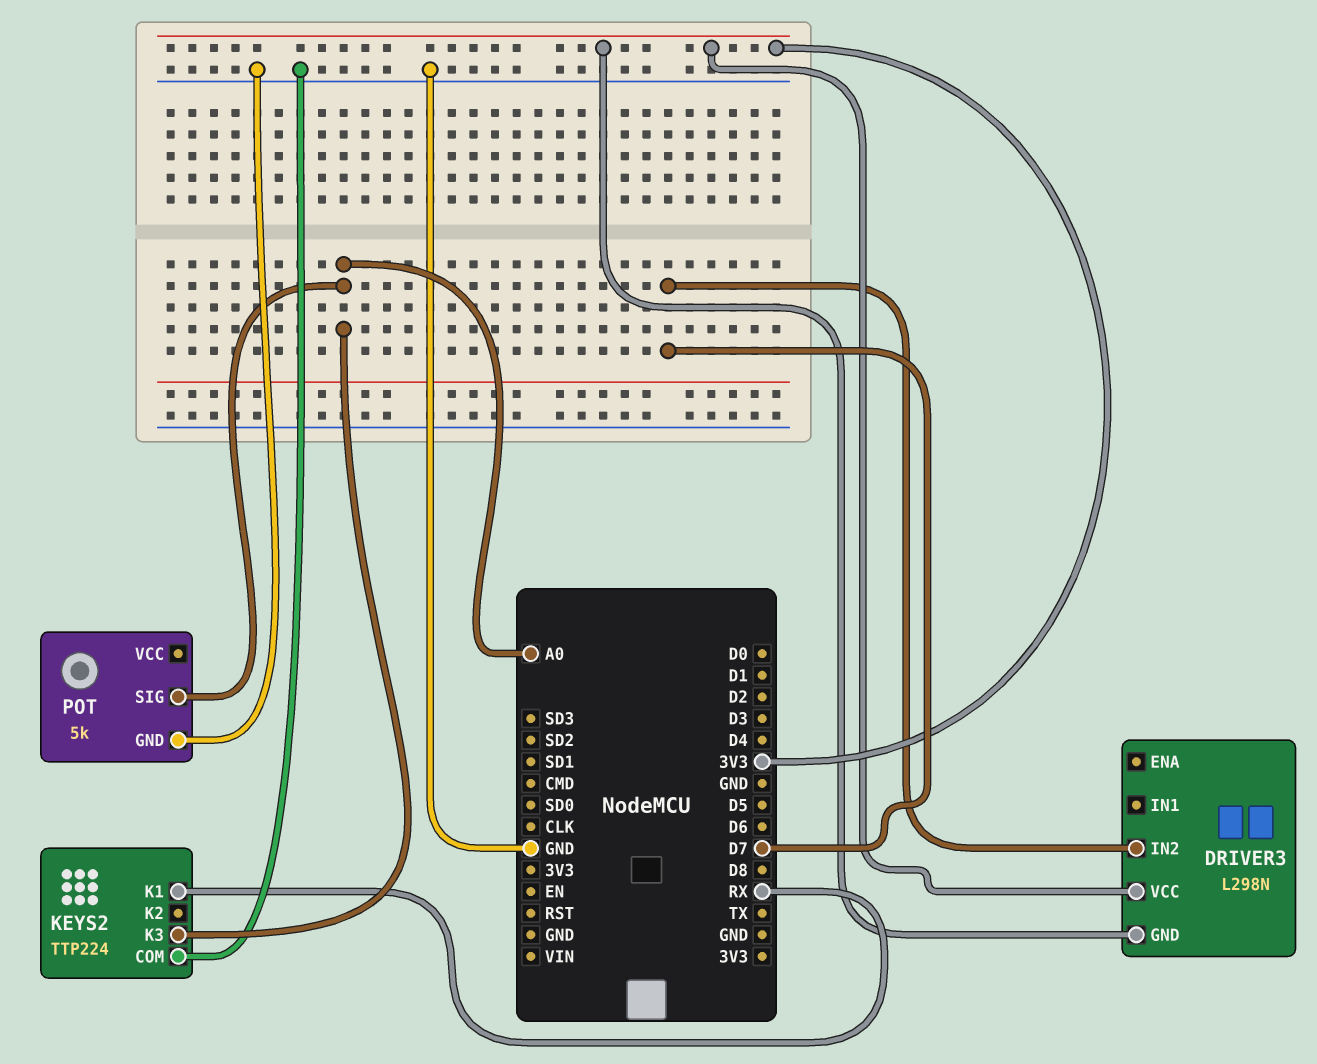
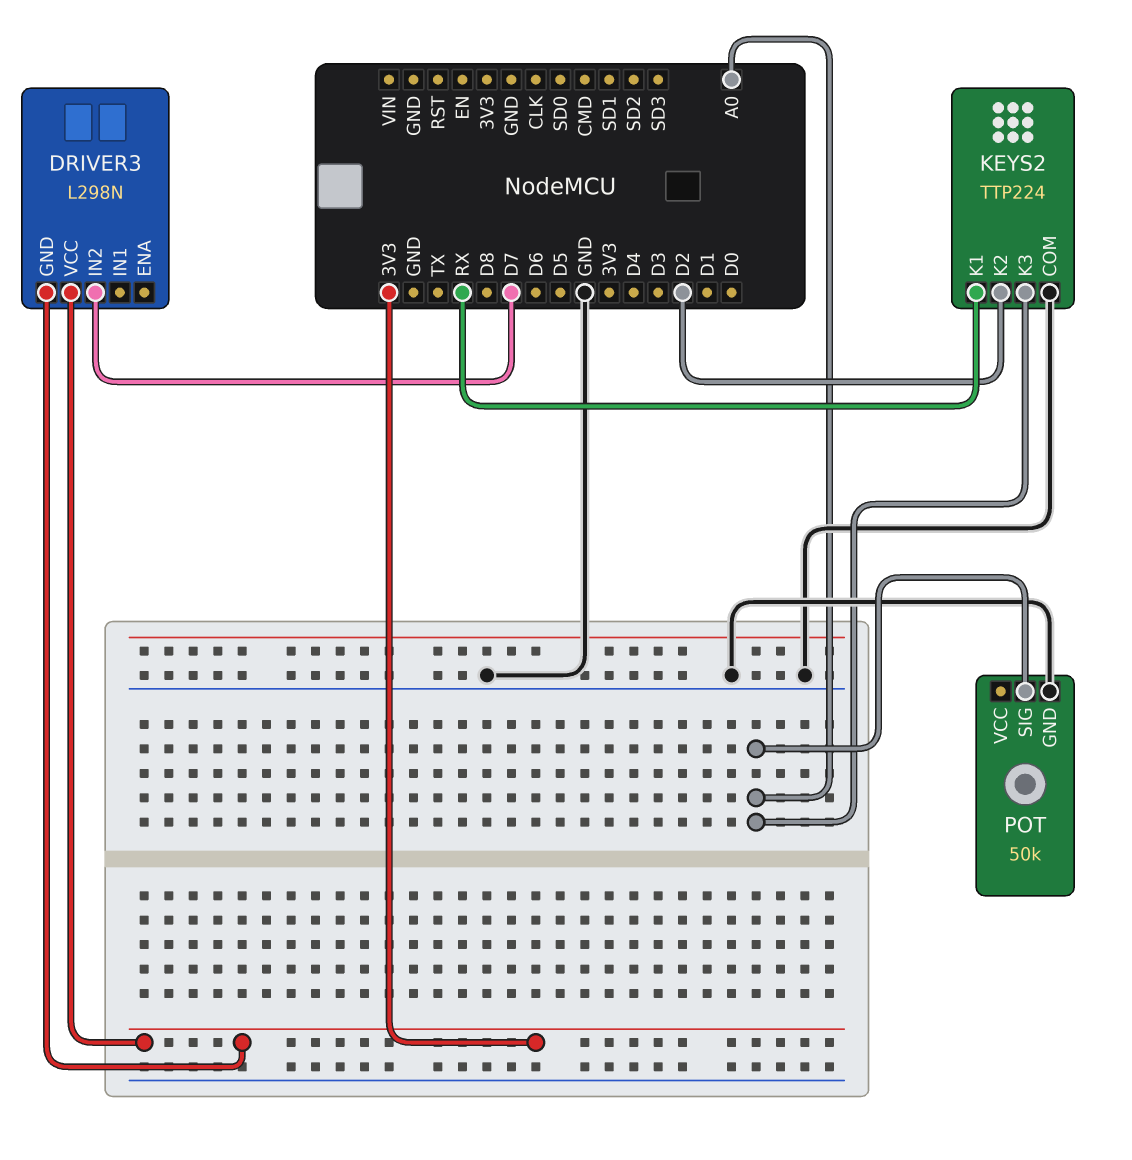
KEYS2 pin K2: none -> D2
POT: 5k -> 50k

